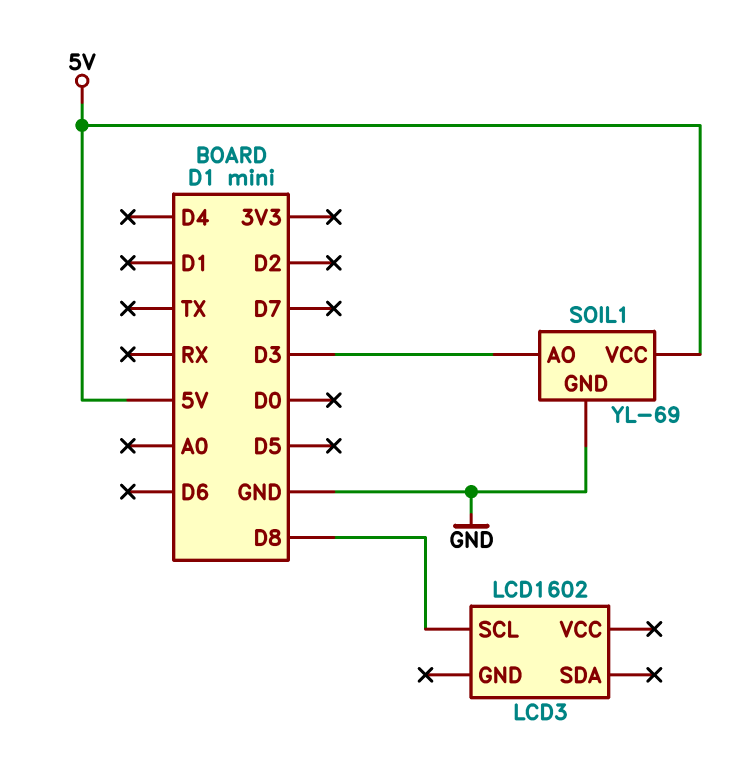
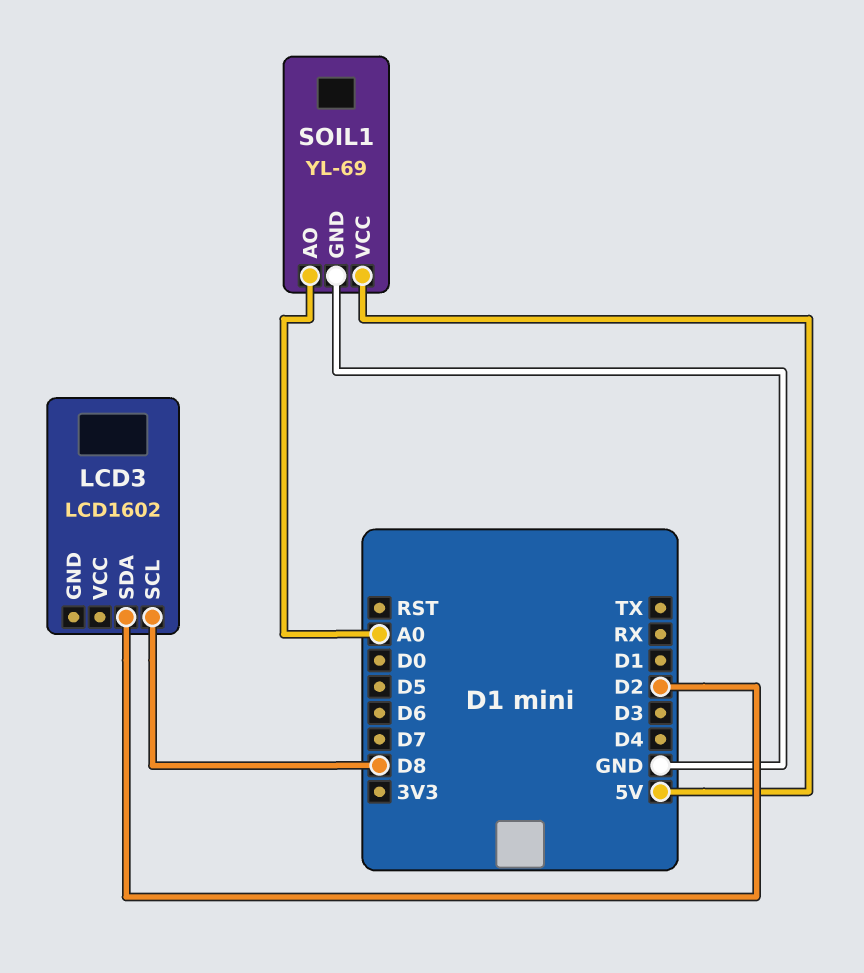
LCD3 pin SDA: none -> D2
SOIL1 pin AO: D3 -> A0

